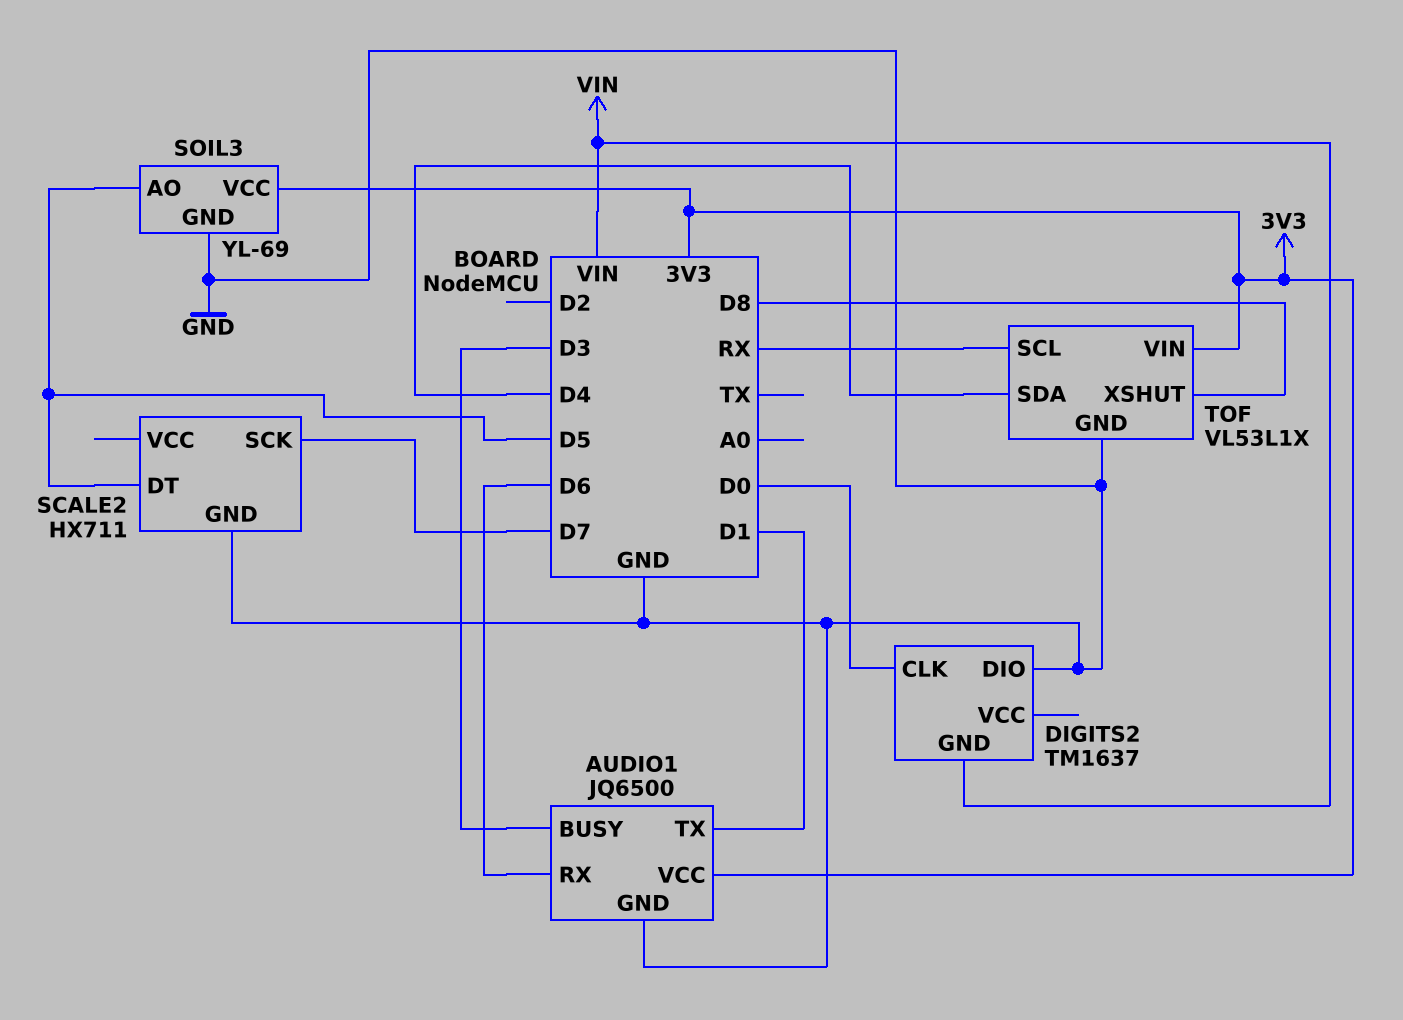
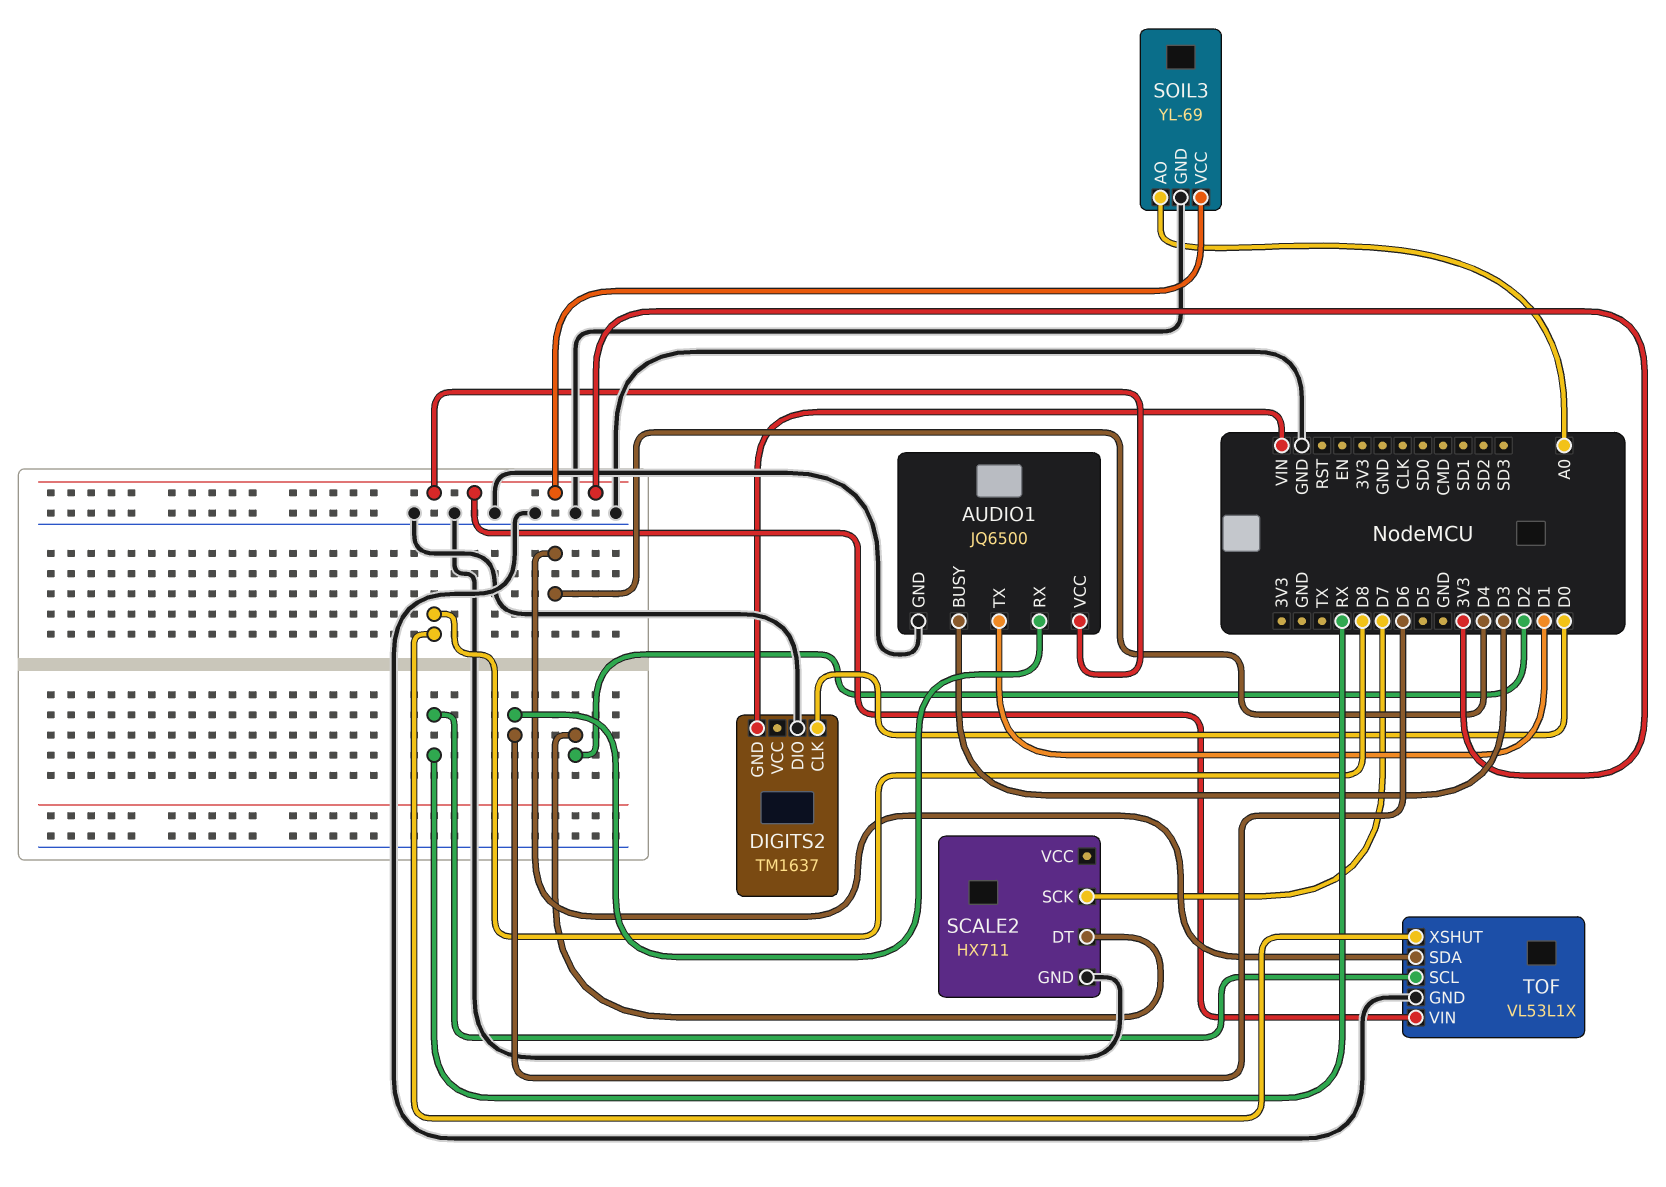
SCALE2 pin DT: D5 -> D2
SOIL3 pin AO: D5 -> A0

